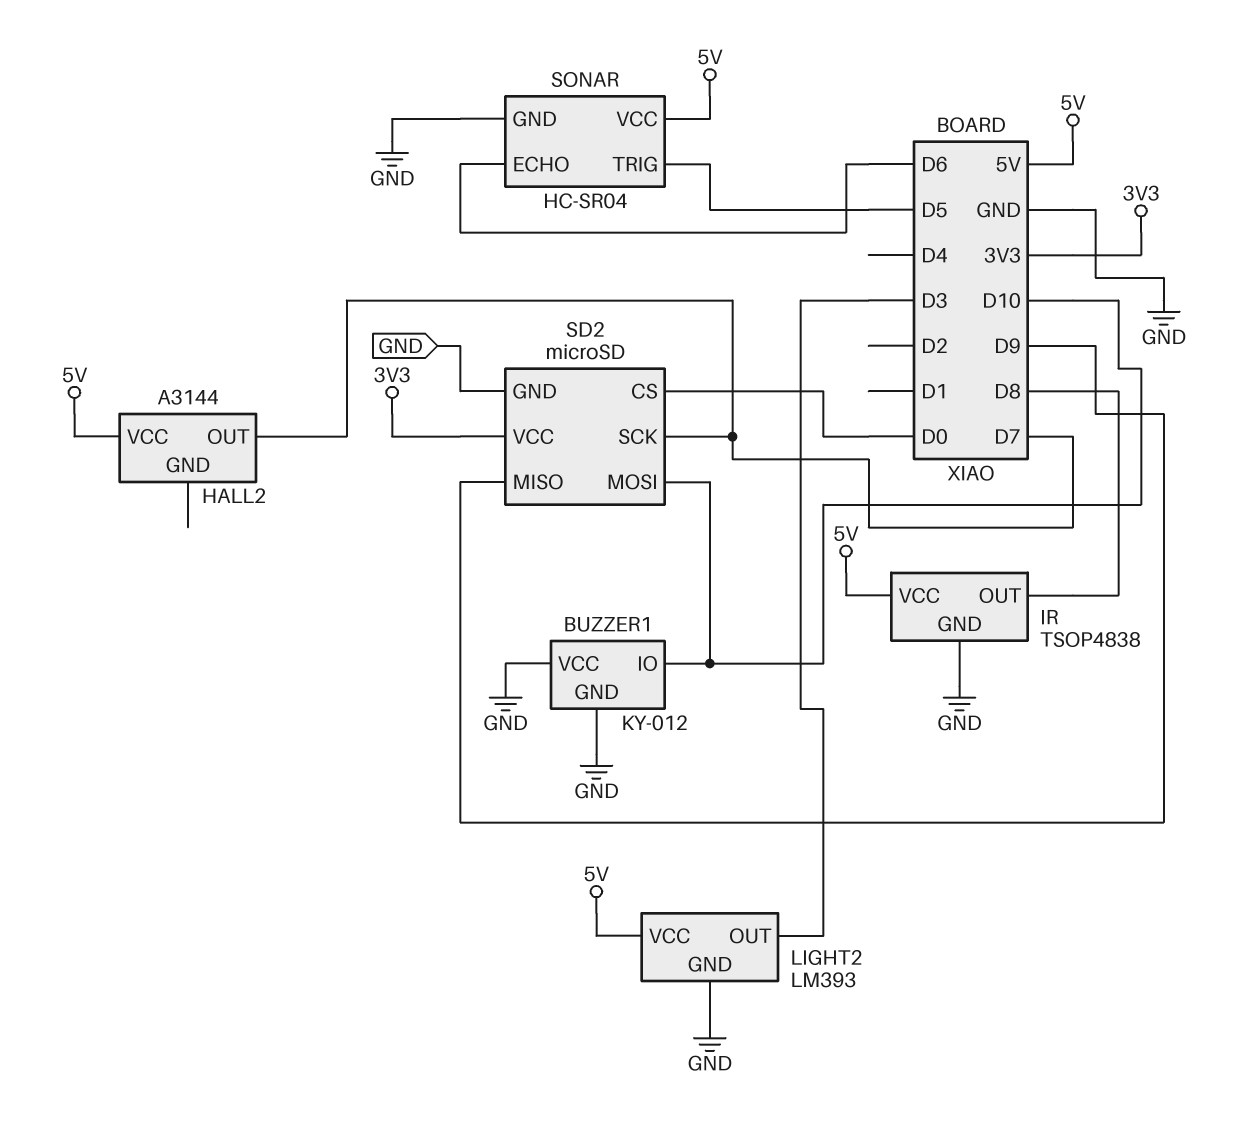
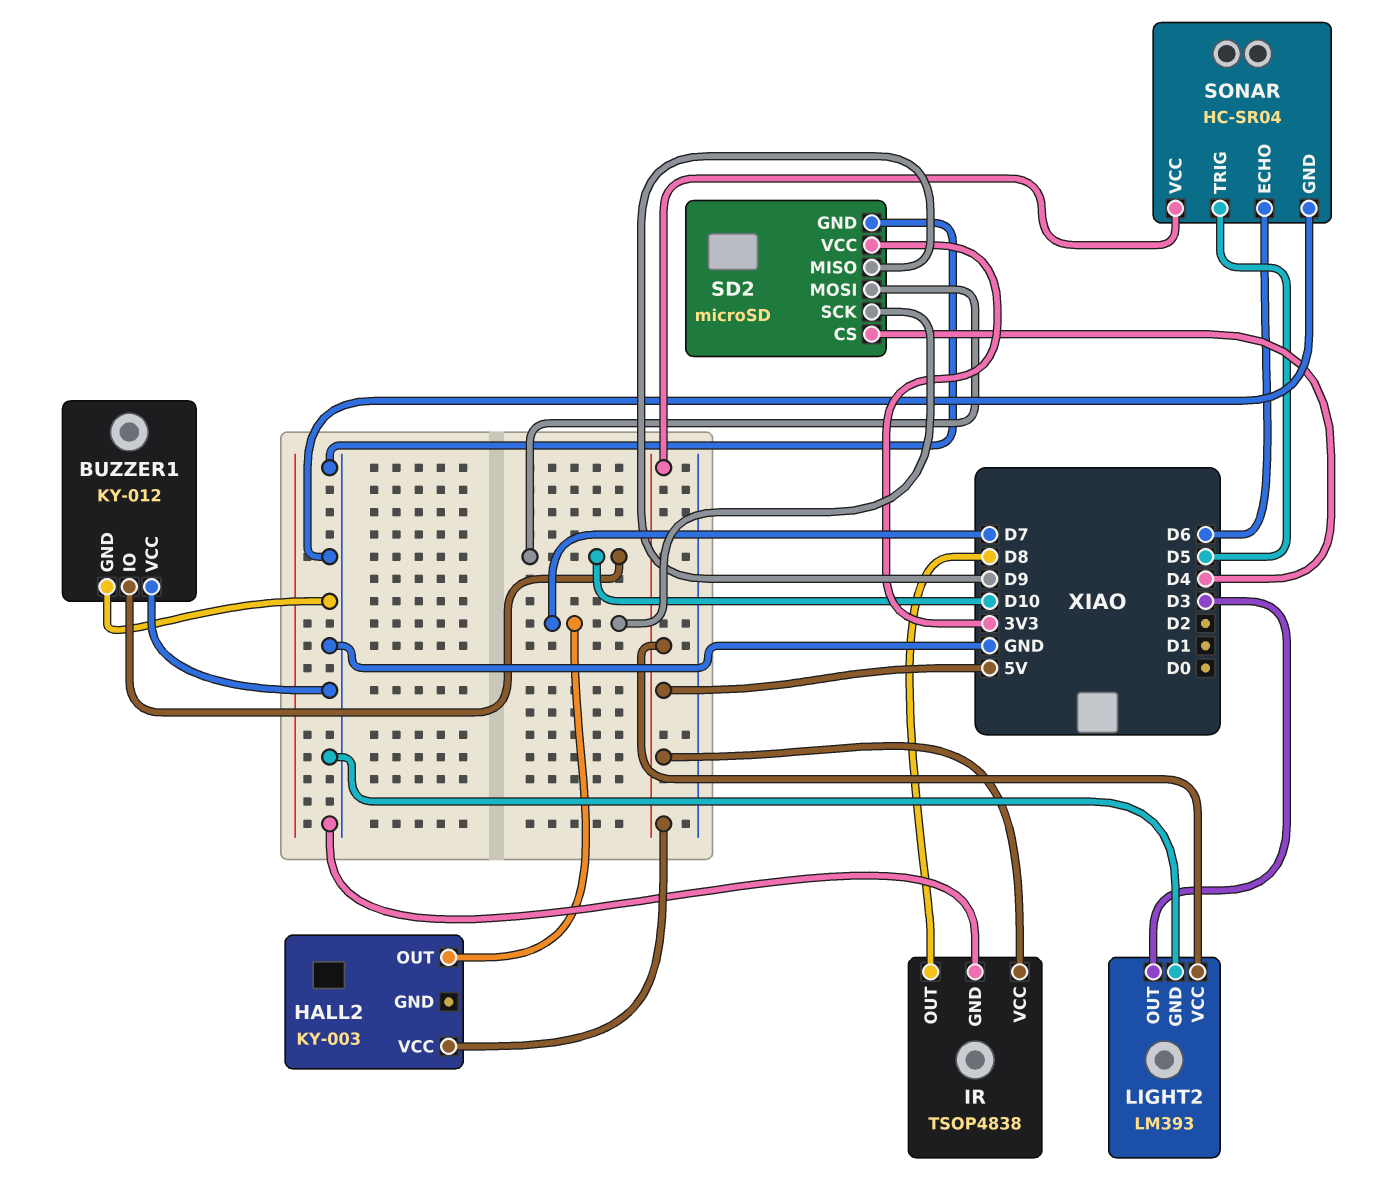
HALL2: A3144 -> KY-003
SD2 pin CS: D0 -> D4

